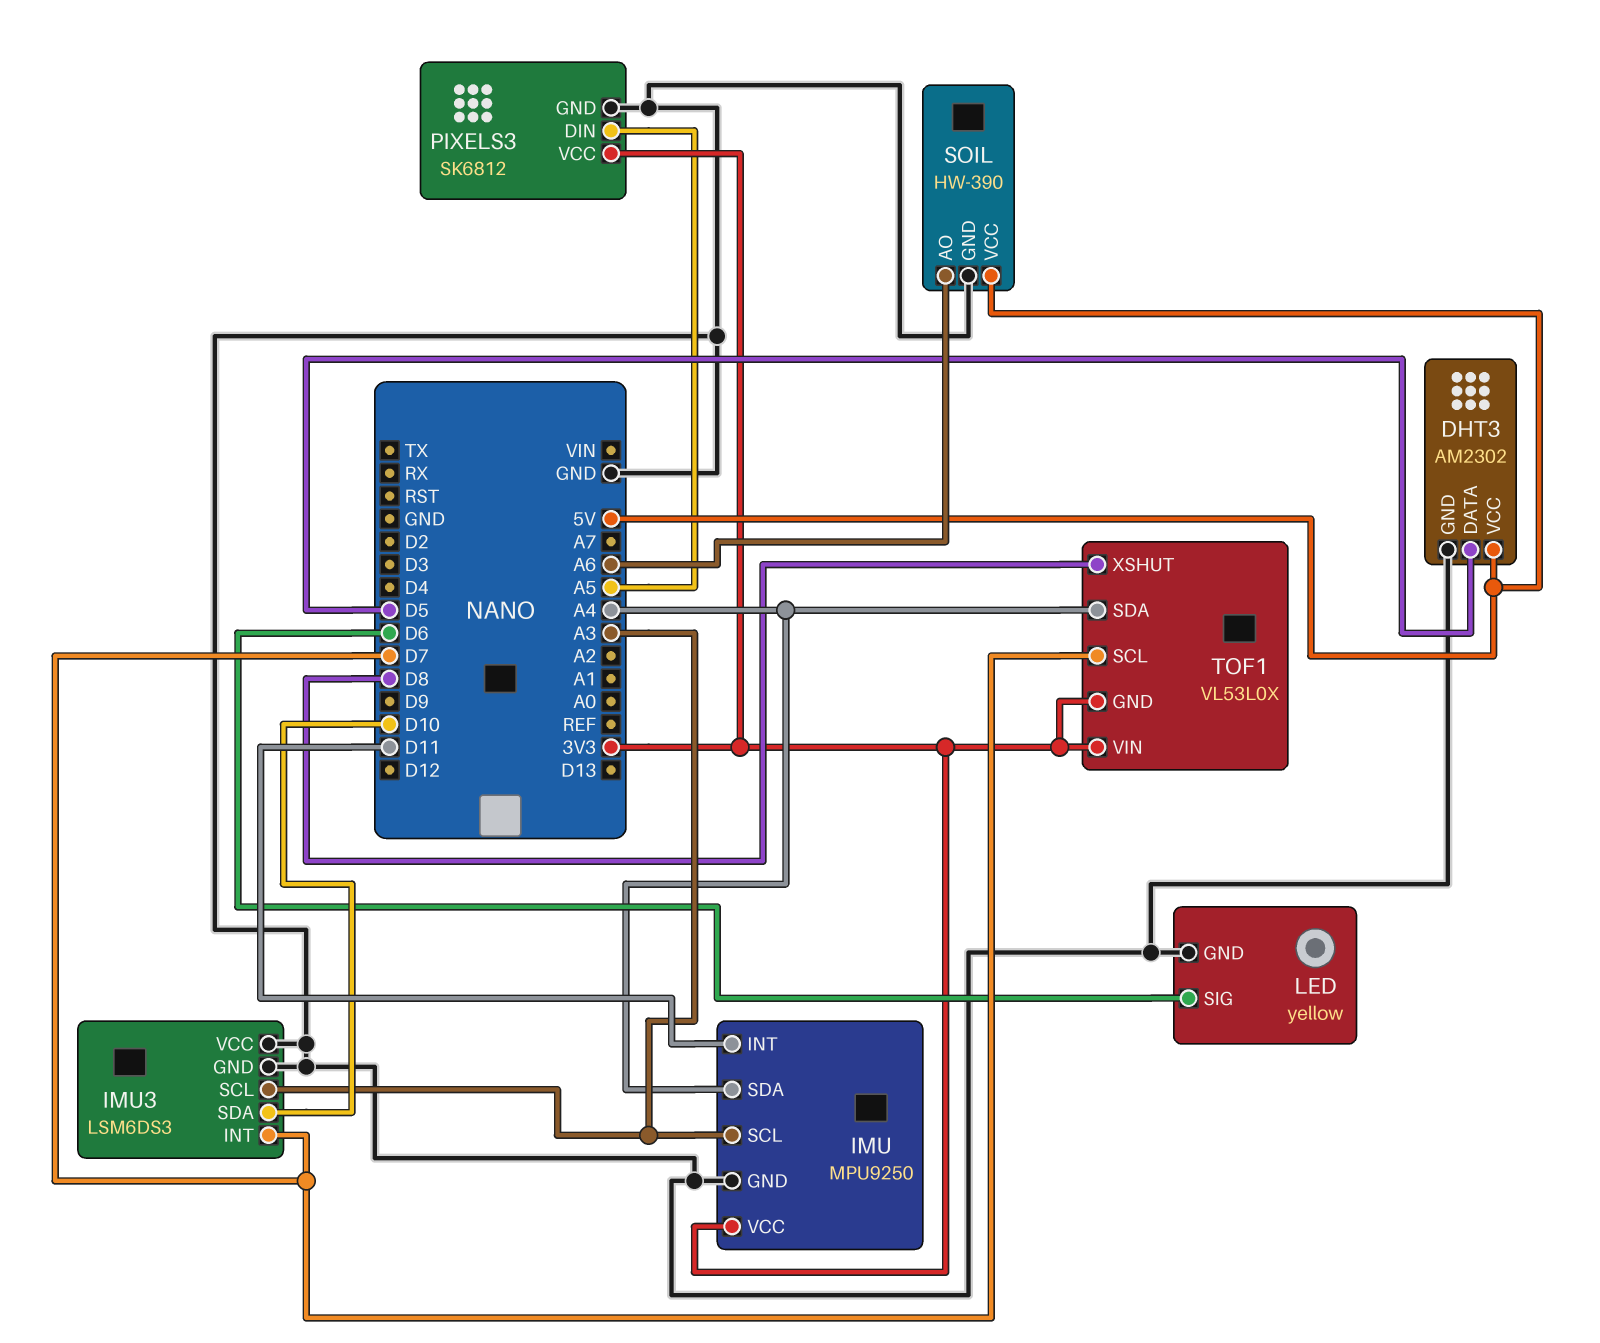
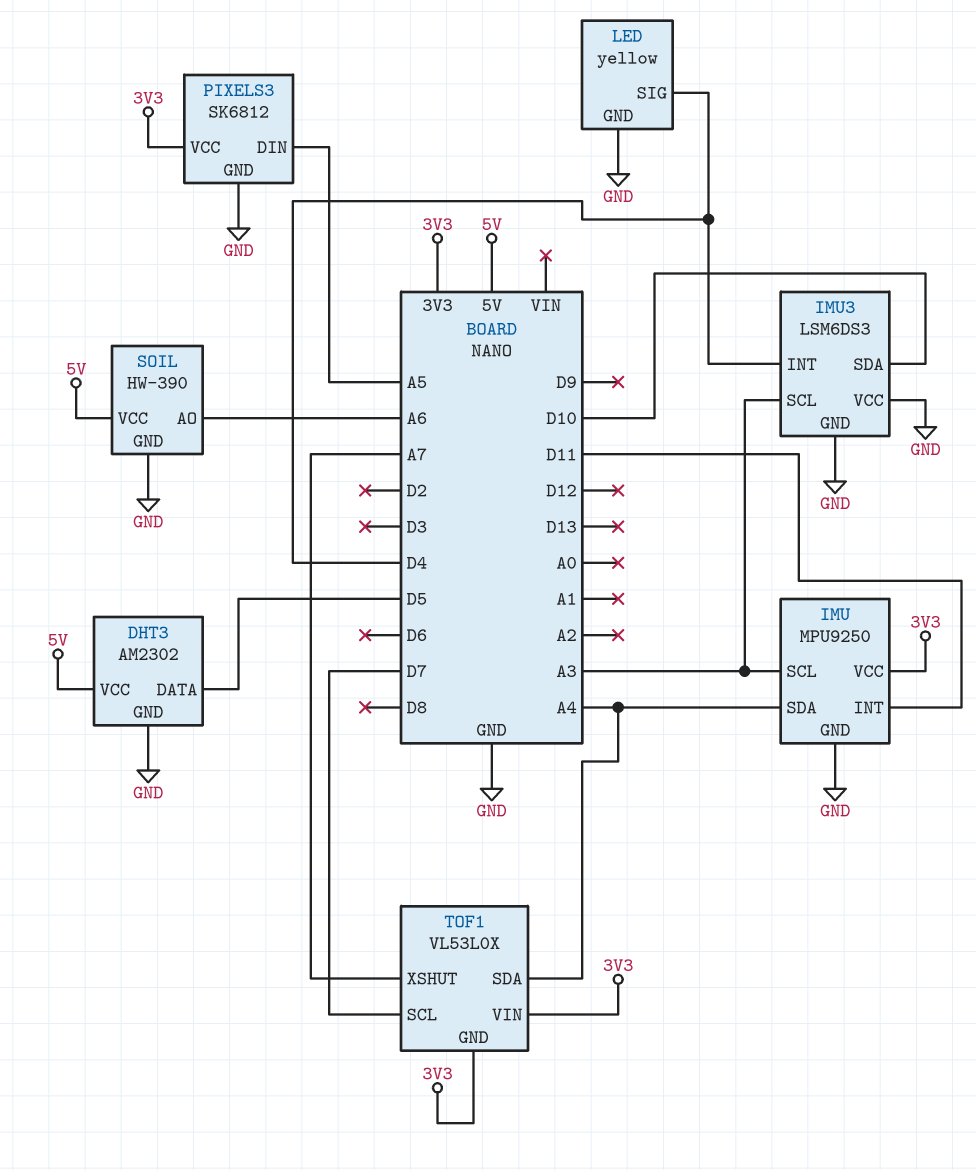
IMU3 pin INT: D7 -> D4
LED pin SIG: D6 -> D4
TOF1 pin XSHUT: D8 -> A7

